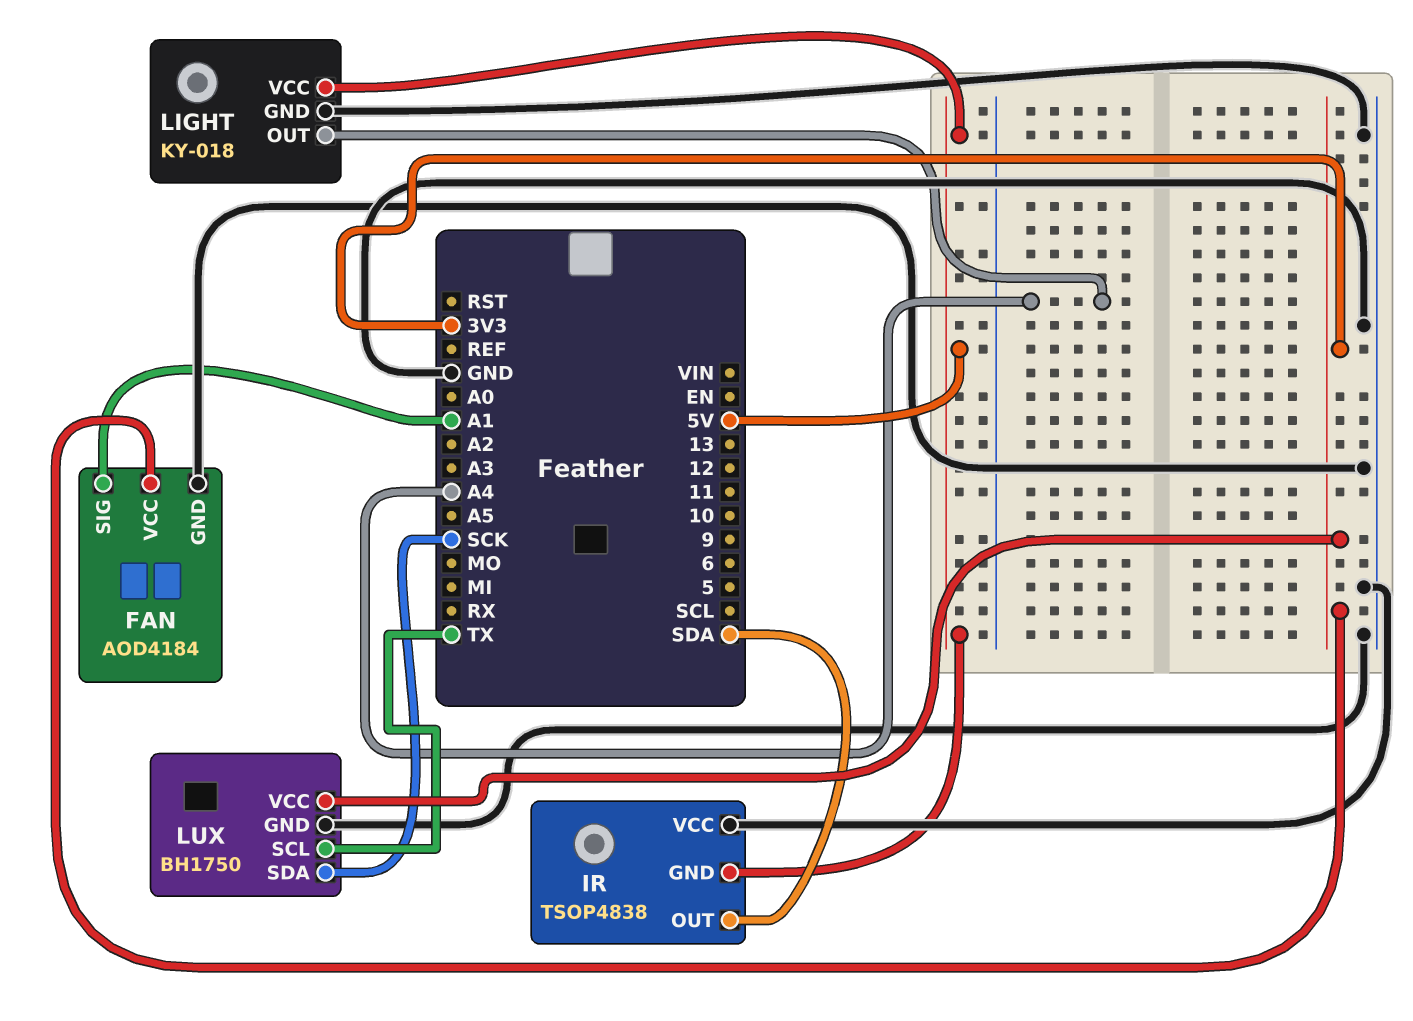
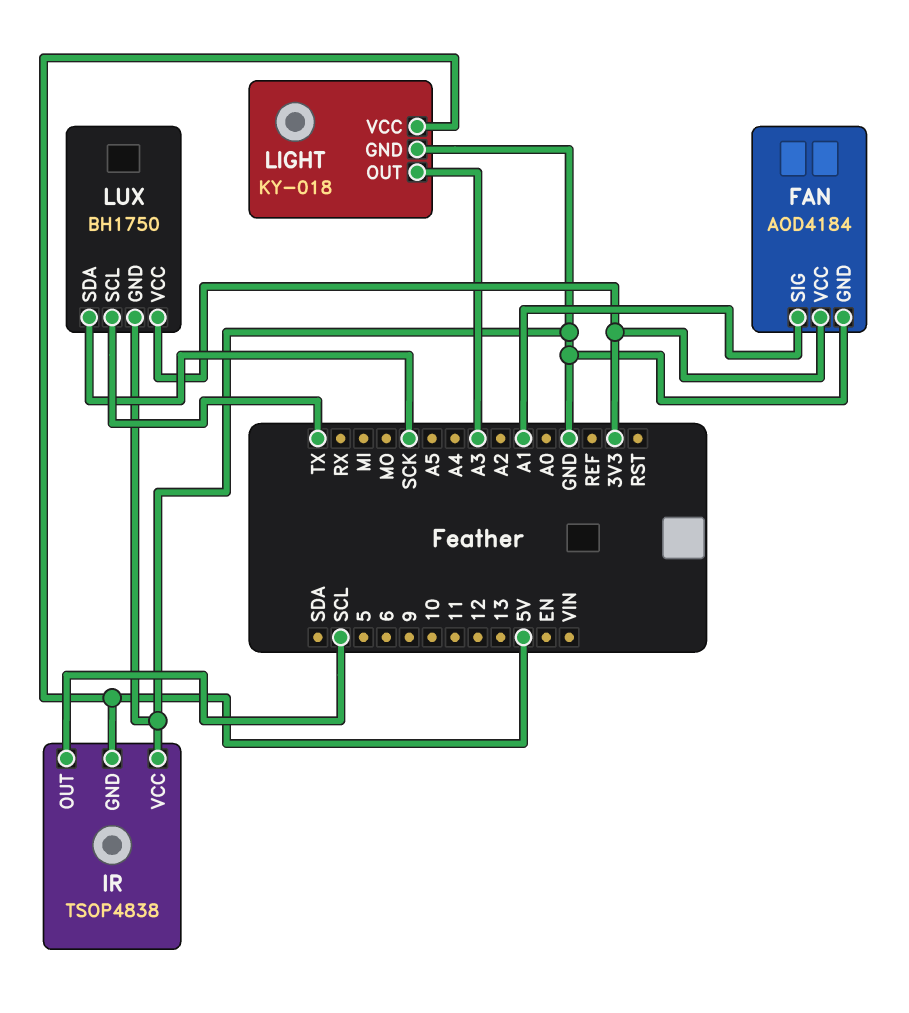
IR pin OUT: SDA -> SCL
LIGHT pin OUT: A4 -> A3

